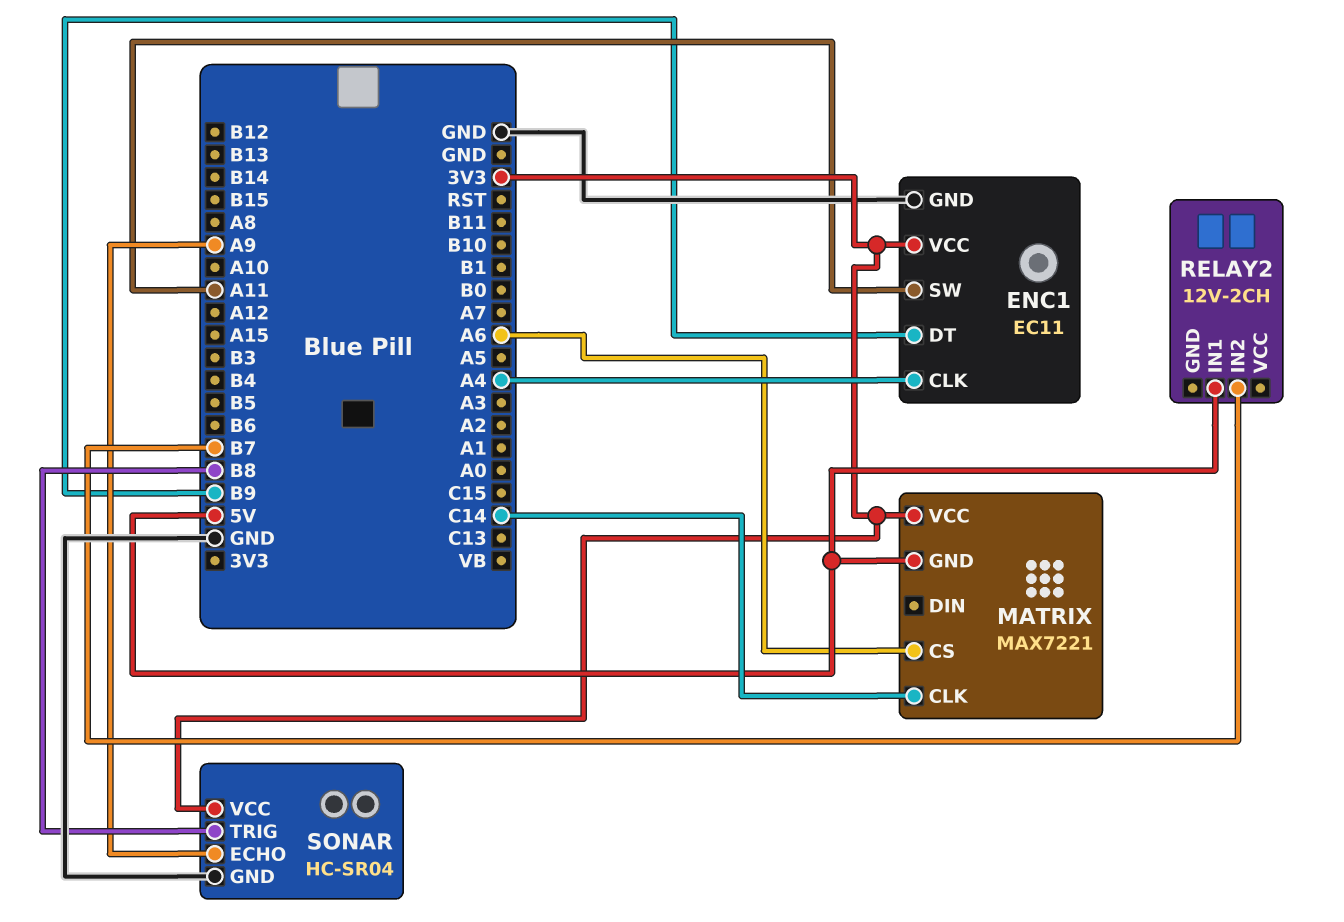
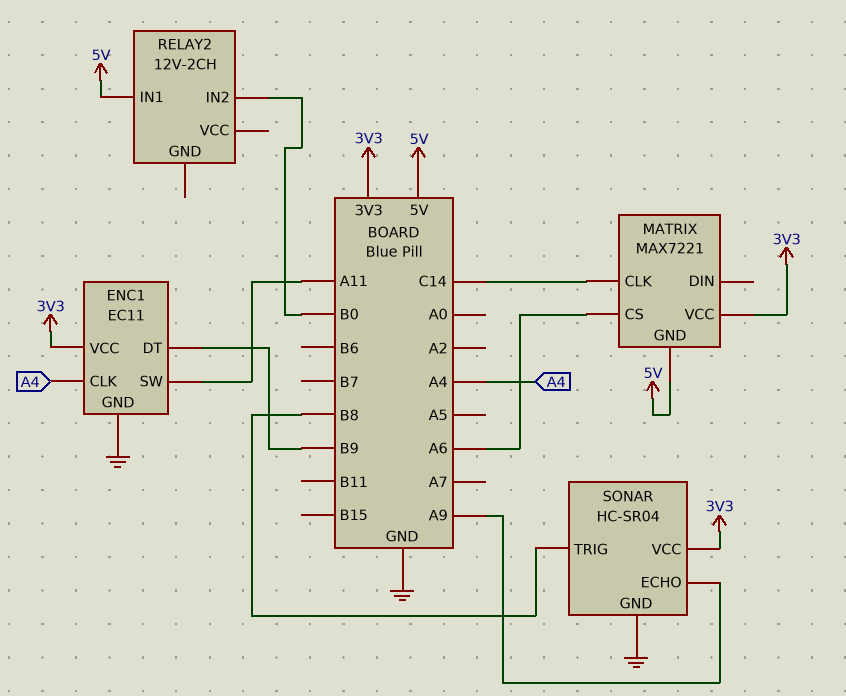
RELAY2 pin IN2: B7 -> B0

